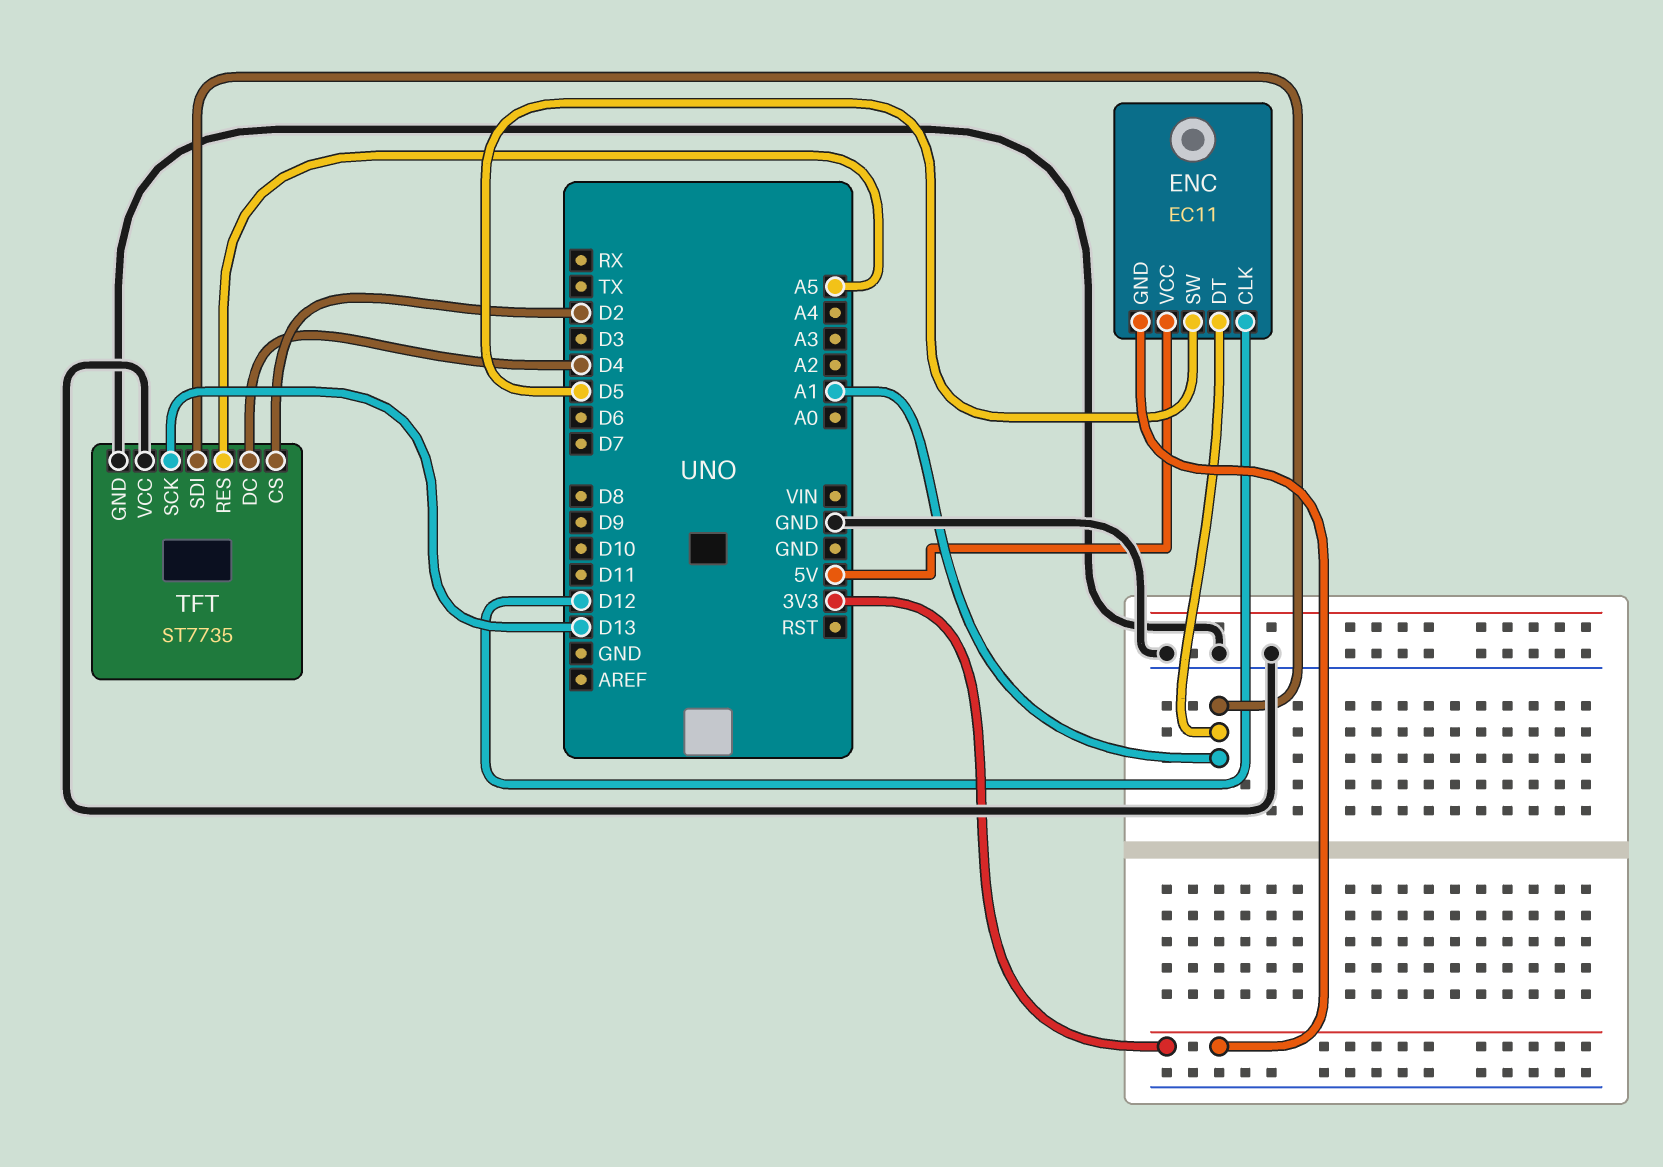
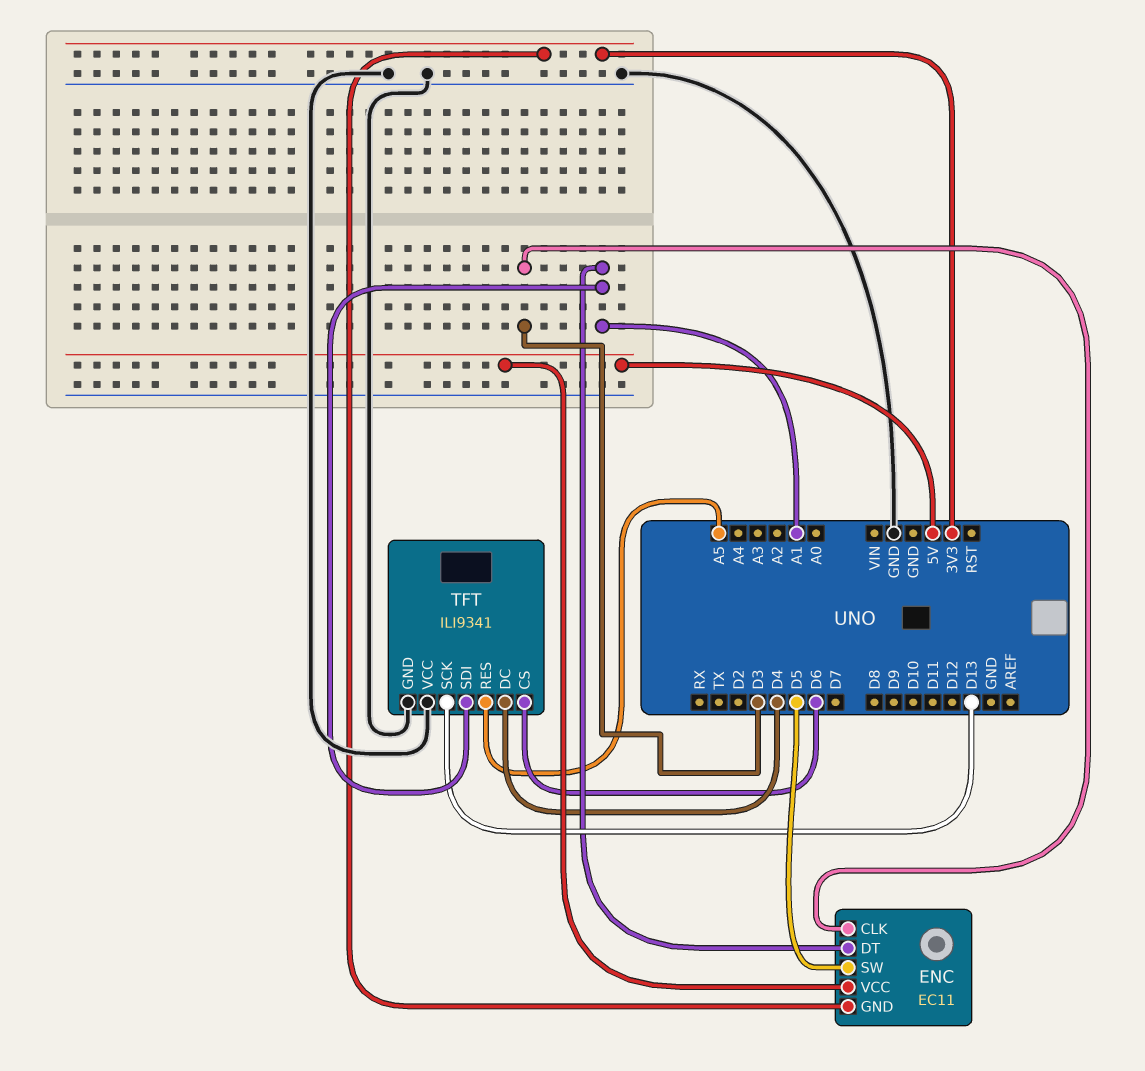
ENC pin CLK: D12 -> D3
TFT: ST7735 -> ILI9341
TFT pin CS: D2 -> D6

